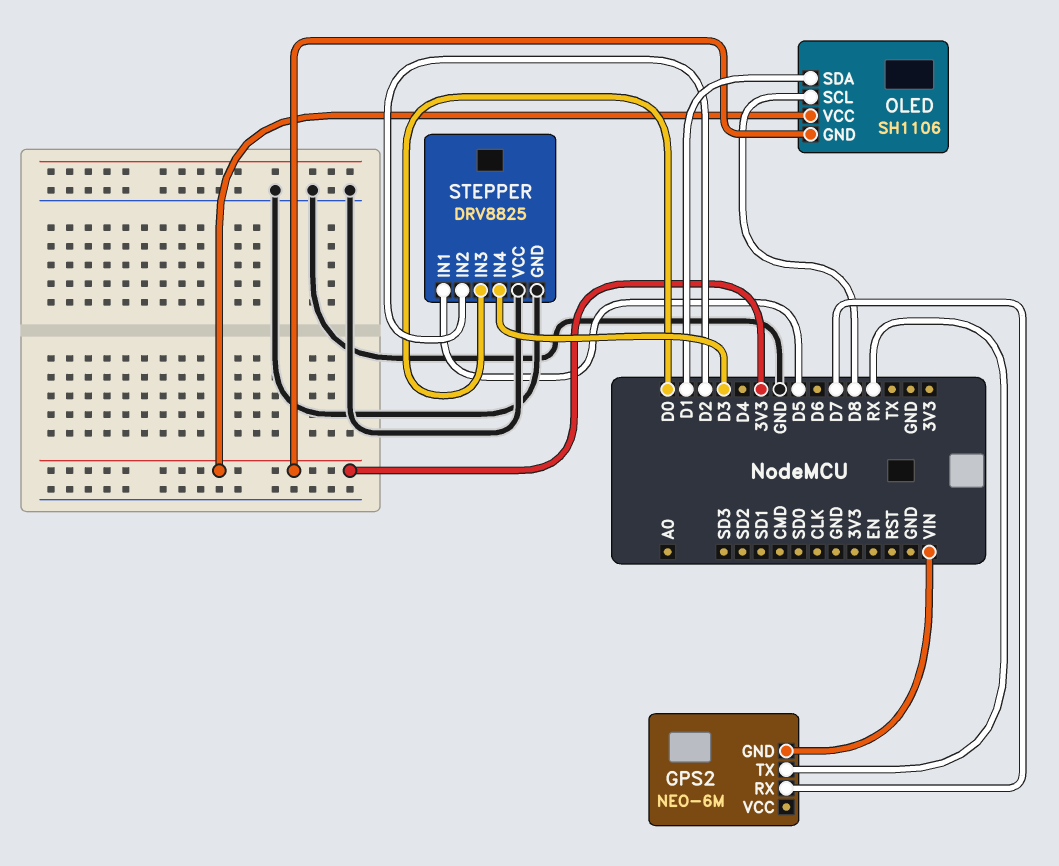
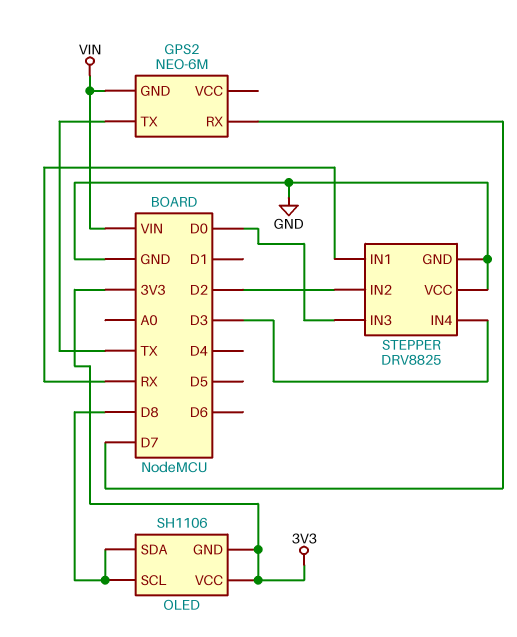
GPS2 pin TX: RX -> TX
OLED pin SDA: D1 -> D8
STEPPER pin IN1: D5 -> RX

